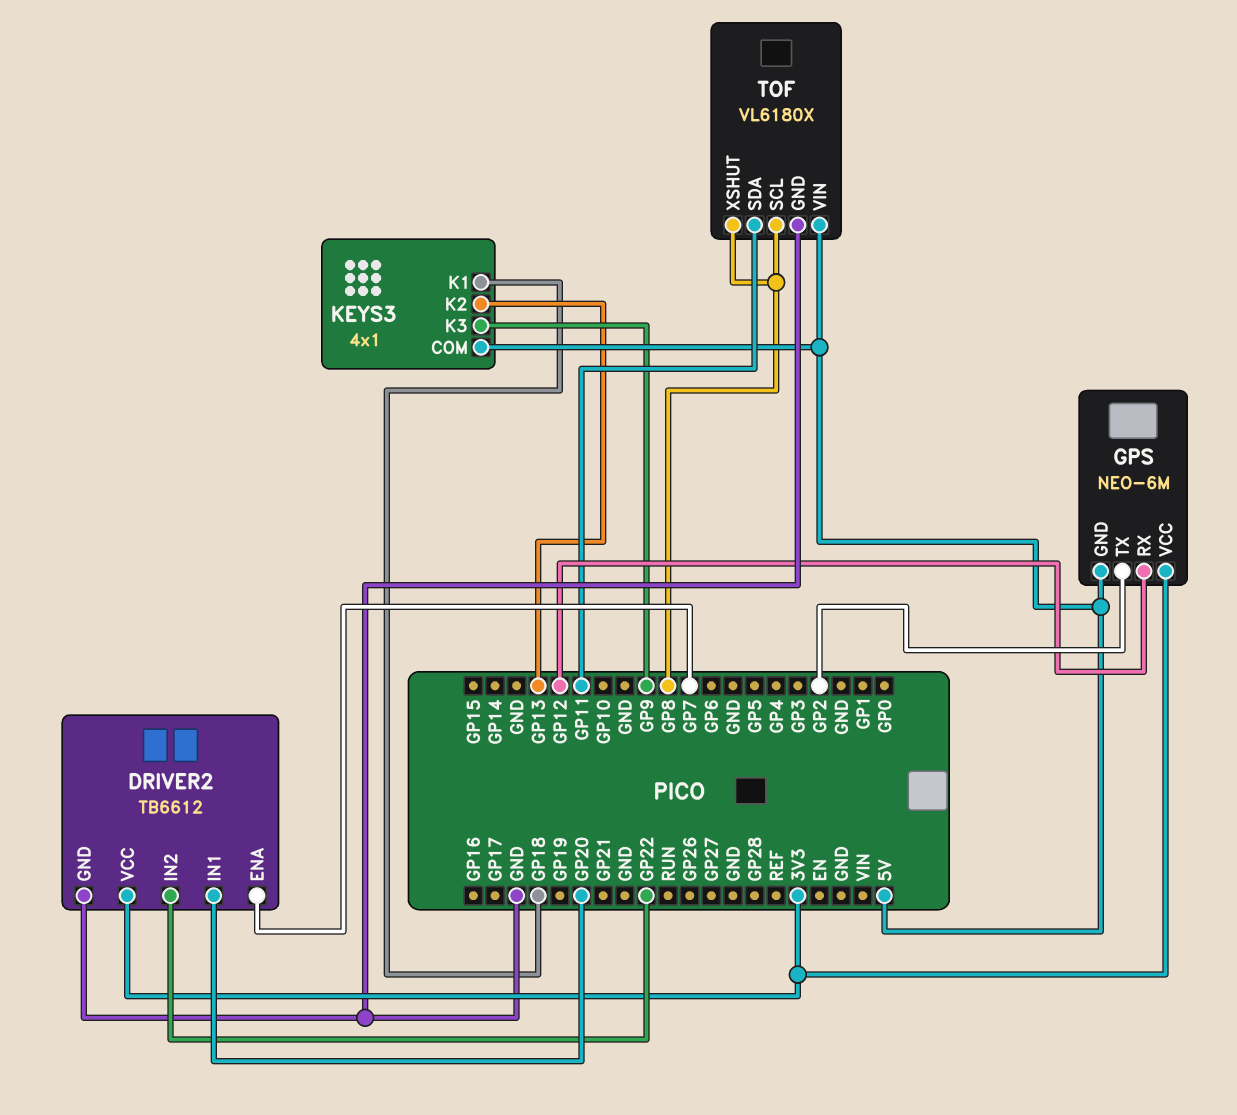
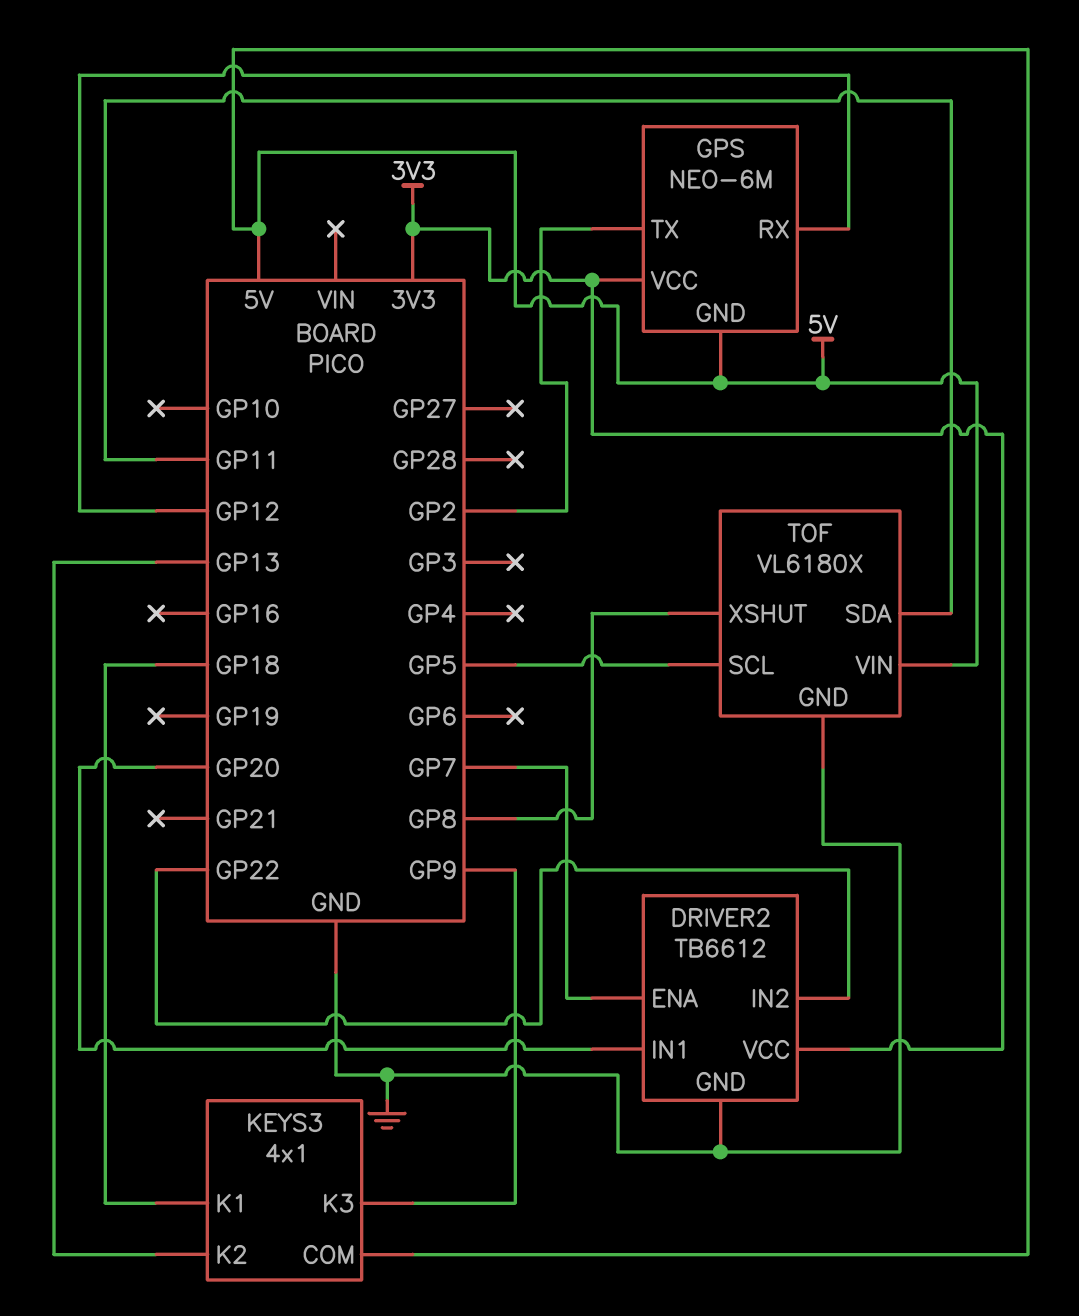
TOF pin SCL: GP8 -> GP5

